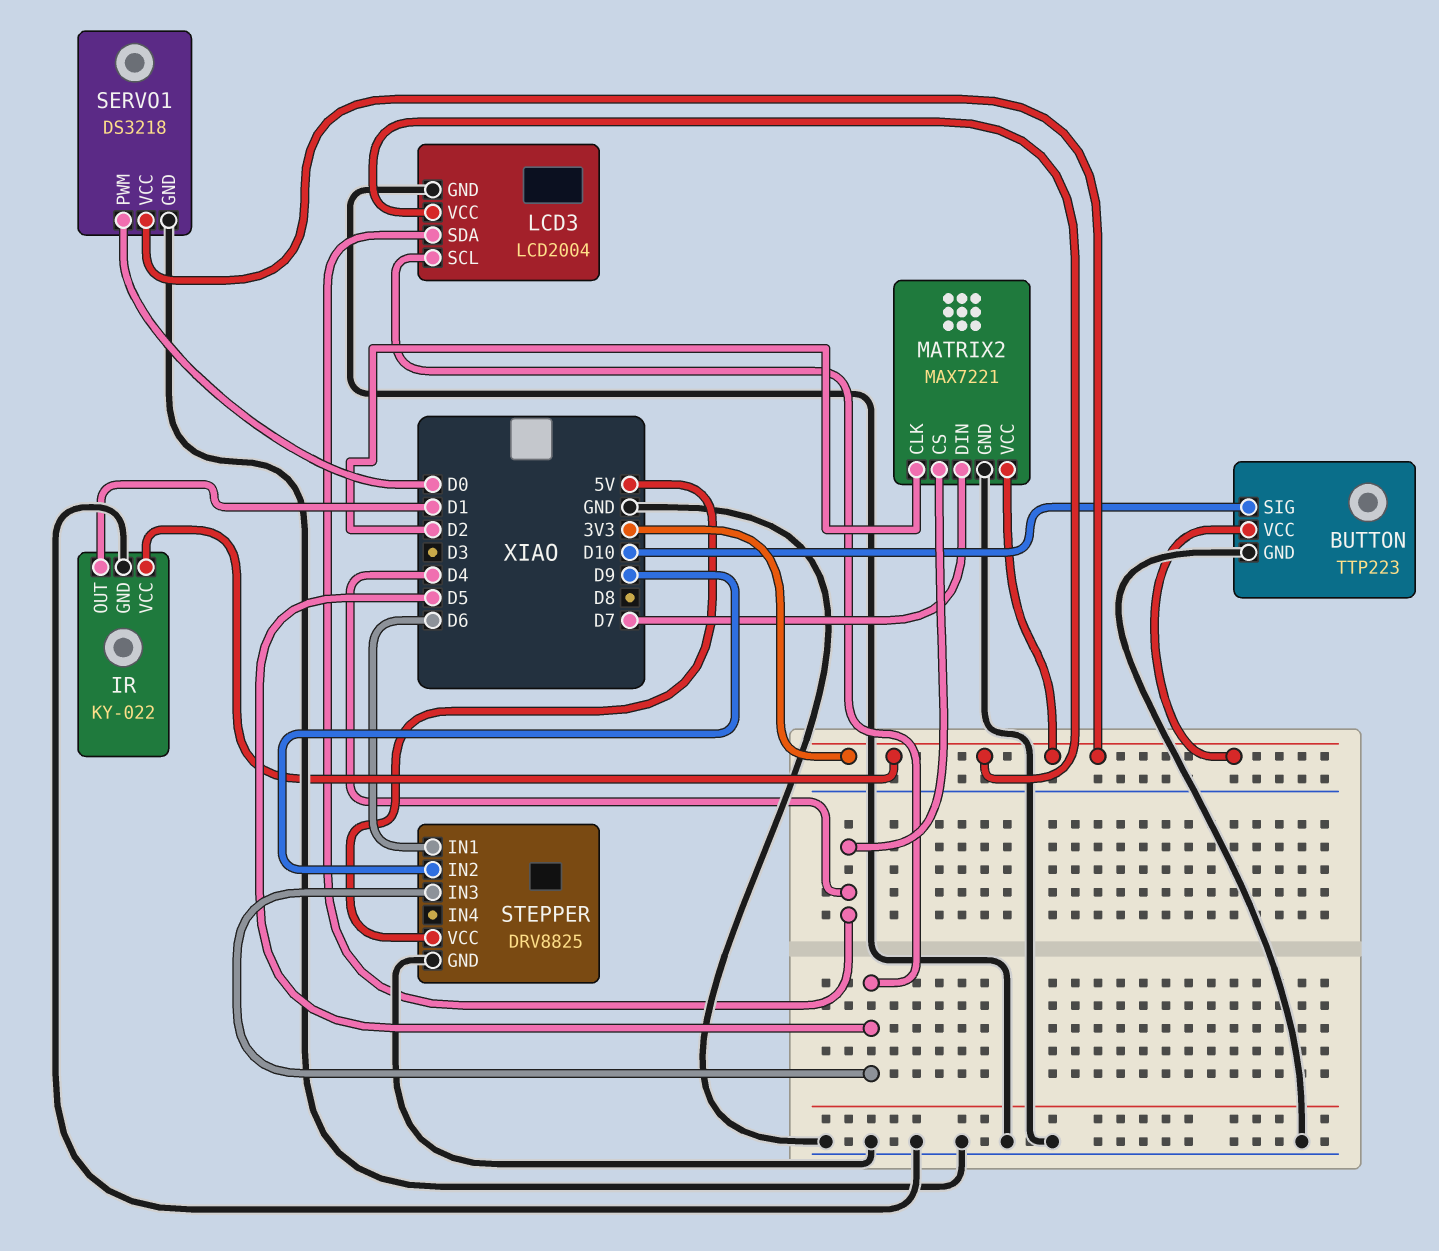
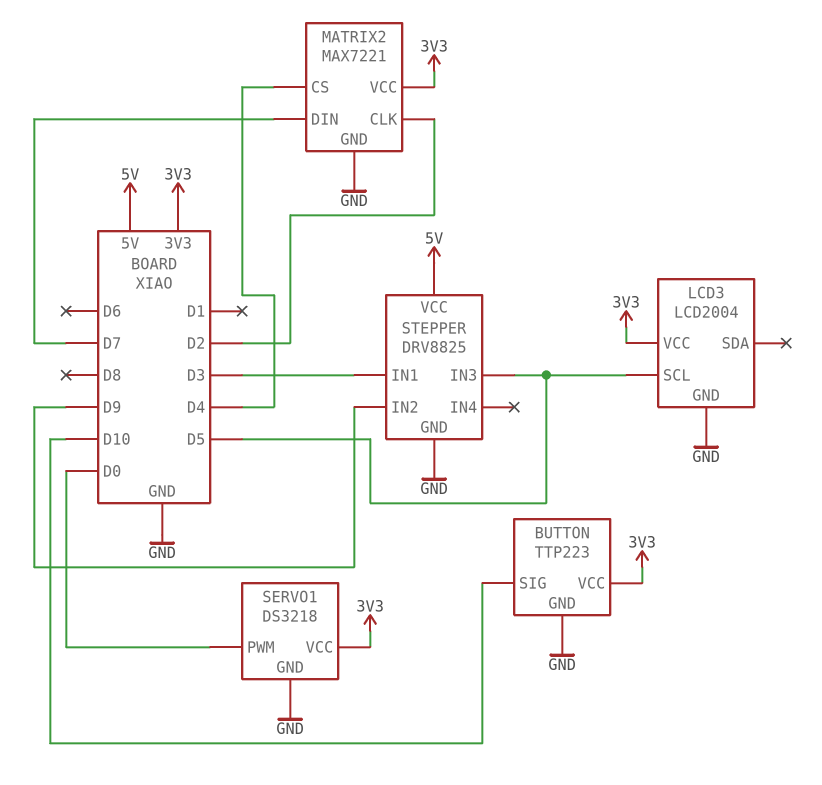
IR: KY-022 -> none
IR pin GND: GND -> none
IR pin OUT: D1 -> none
IR pin VCC: 3V3 -> none
LCD3 pin SDA: D4 -> none
STEPPER pin IN1: D6 -> D3

